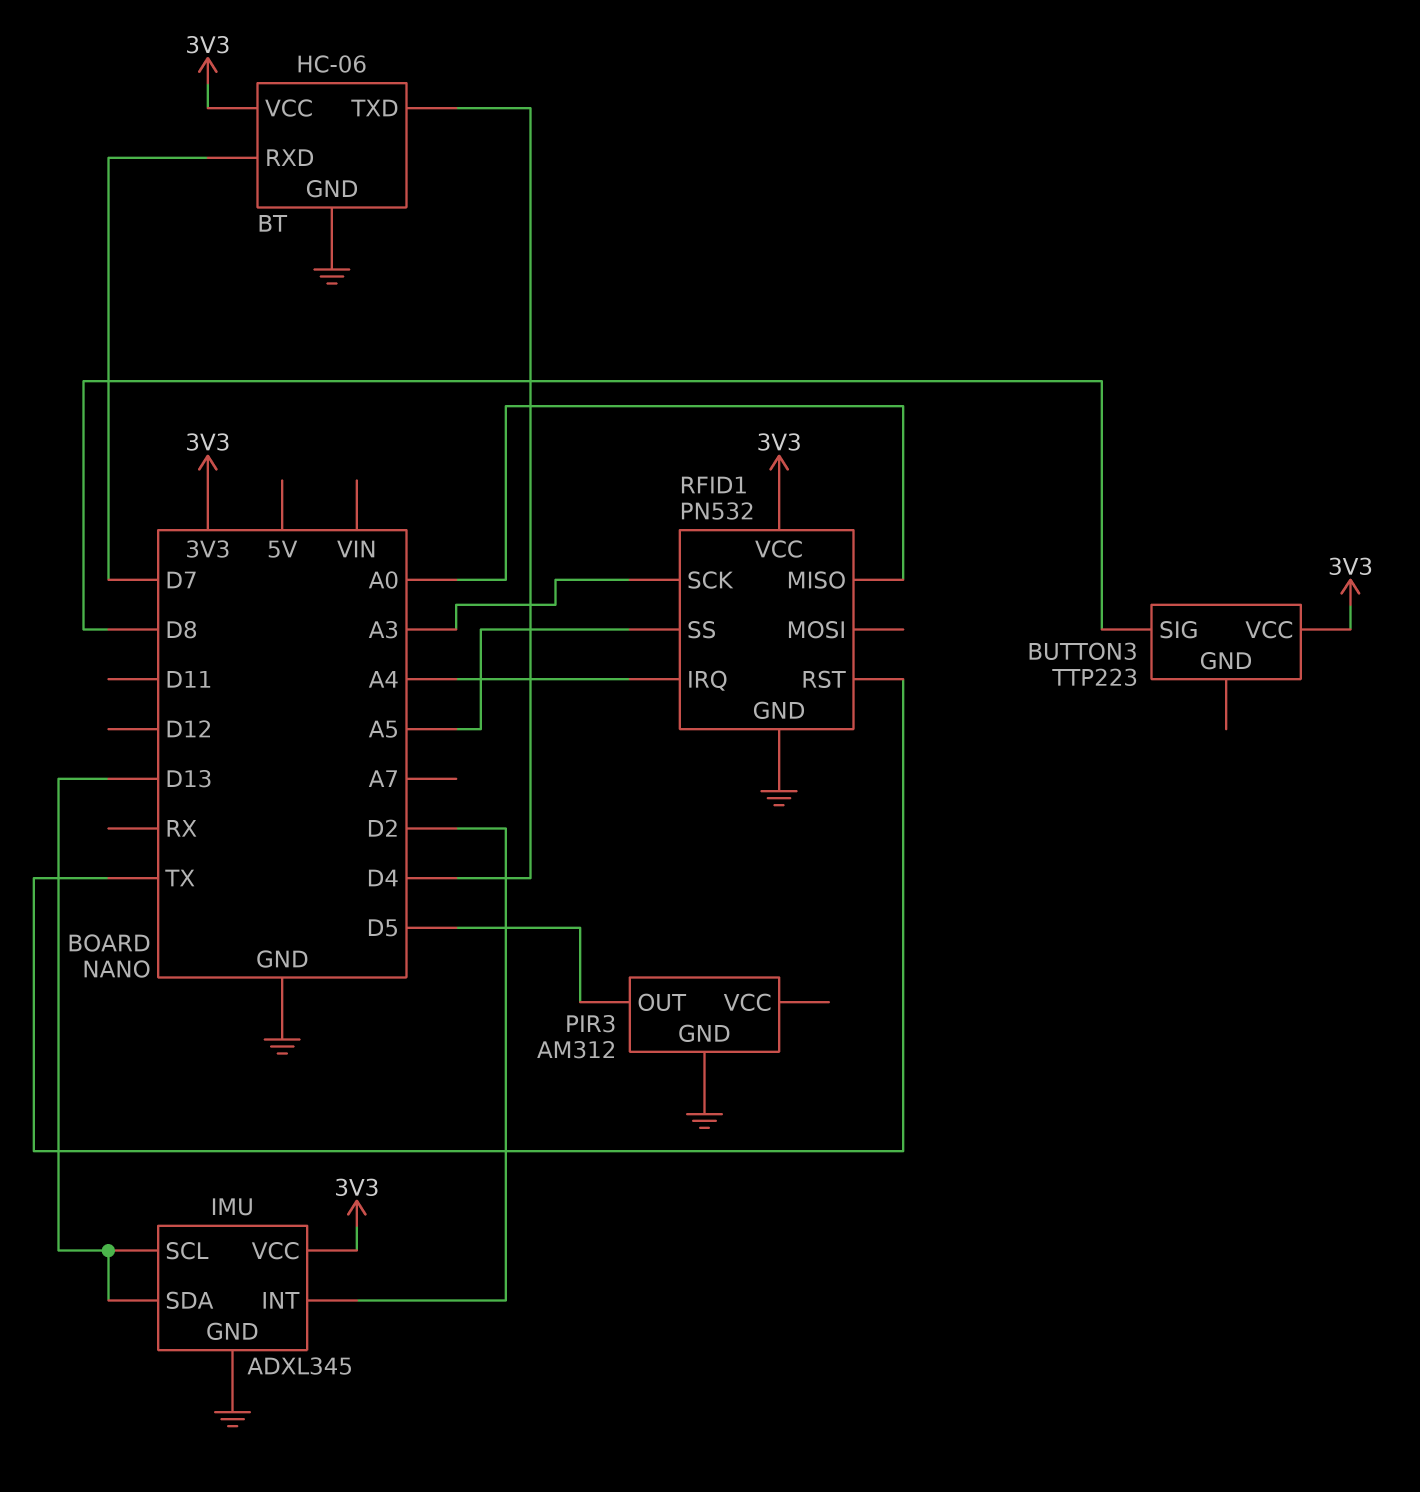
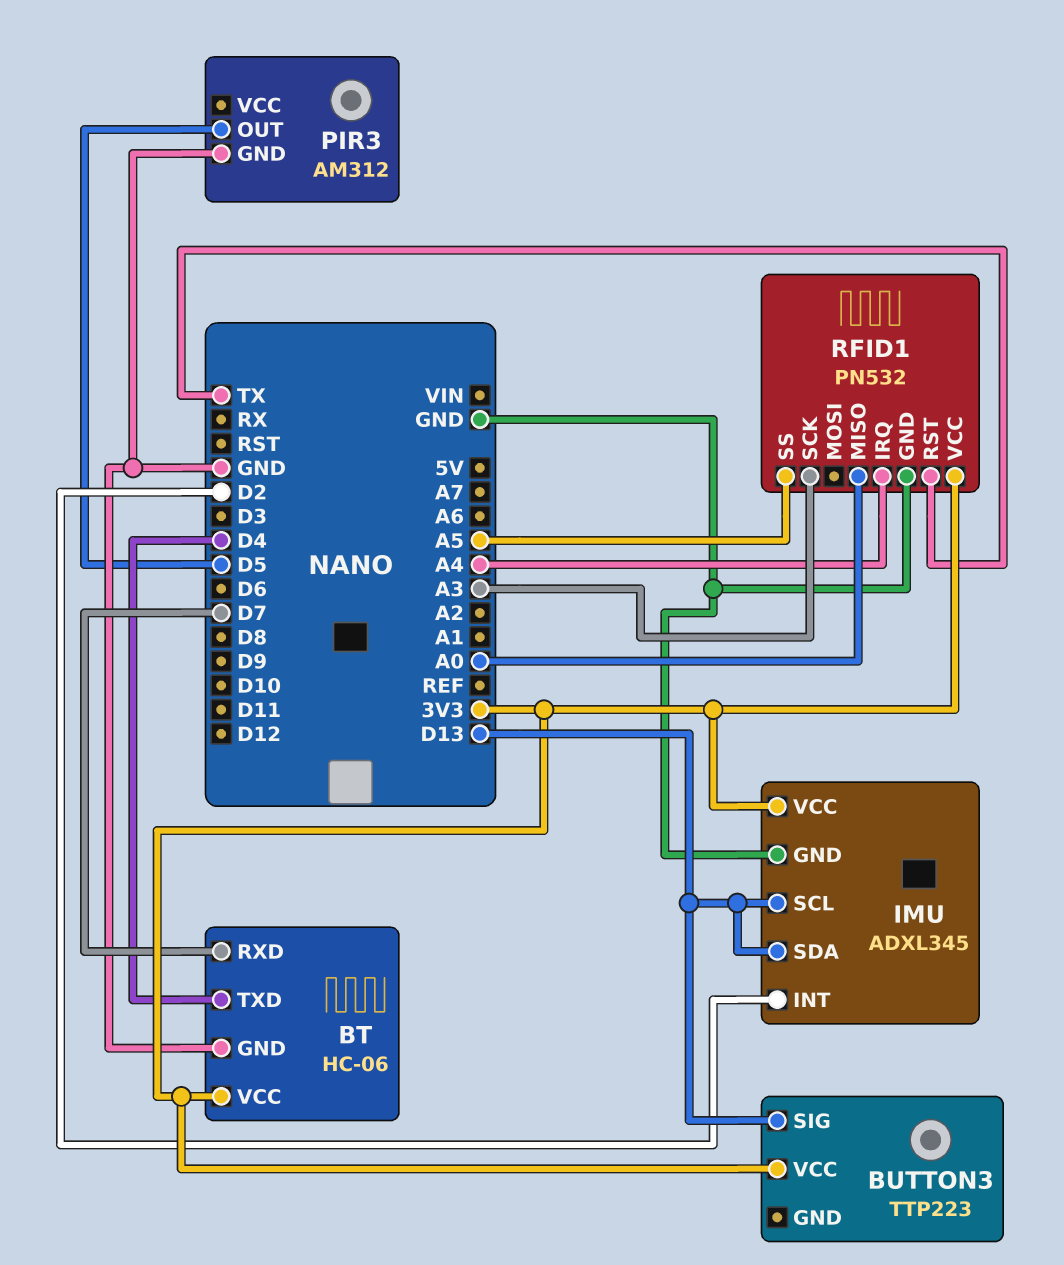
BUTTON3 pin SIG: D8 -> D13

